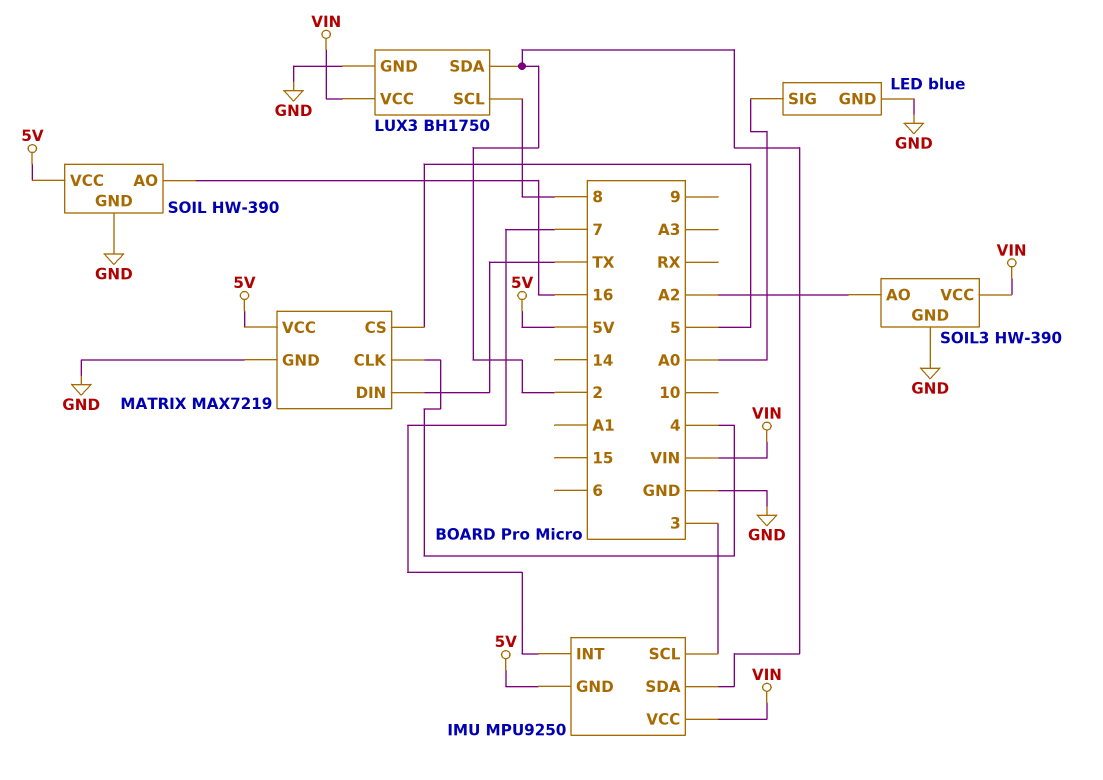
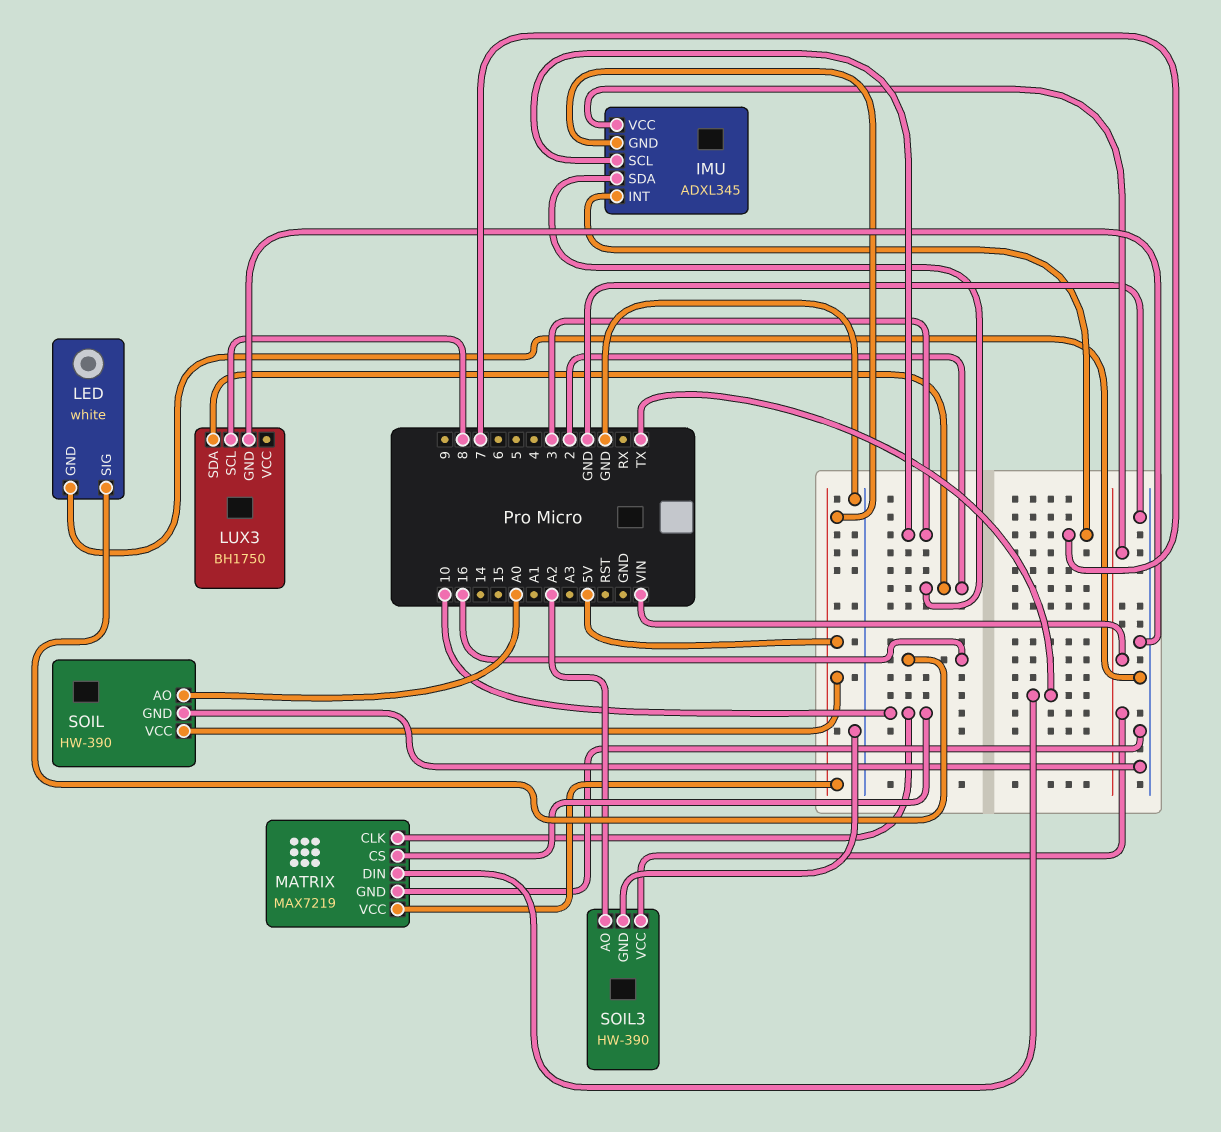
IMU: MPU9250 -> ADXL345
LED: blue -> white
LED pin SIG: A0 -> 16
LUX3 pin VCC: VIN -> none
MATRIX pin CLK: 4 -> 10
MATRIX pin CS: 5 -> 10
SOIL pin AO: 16 -> A0

